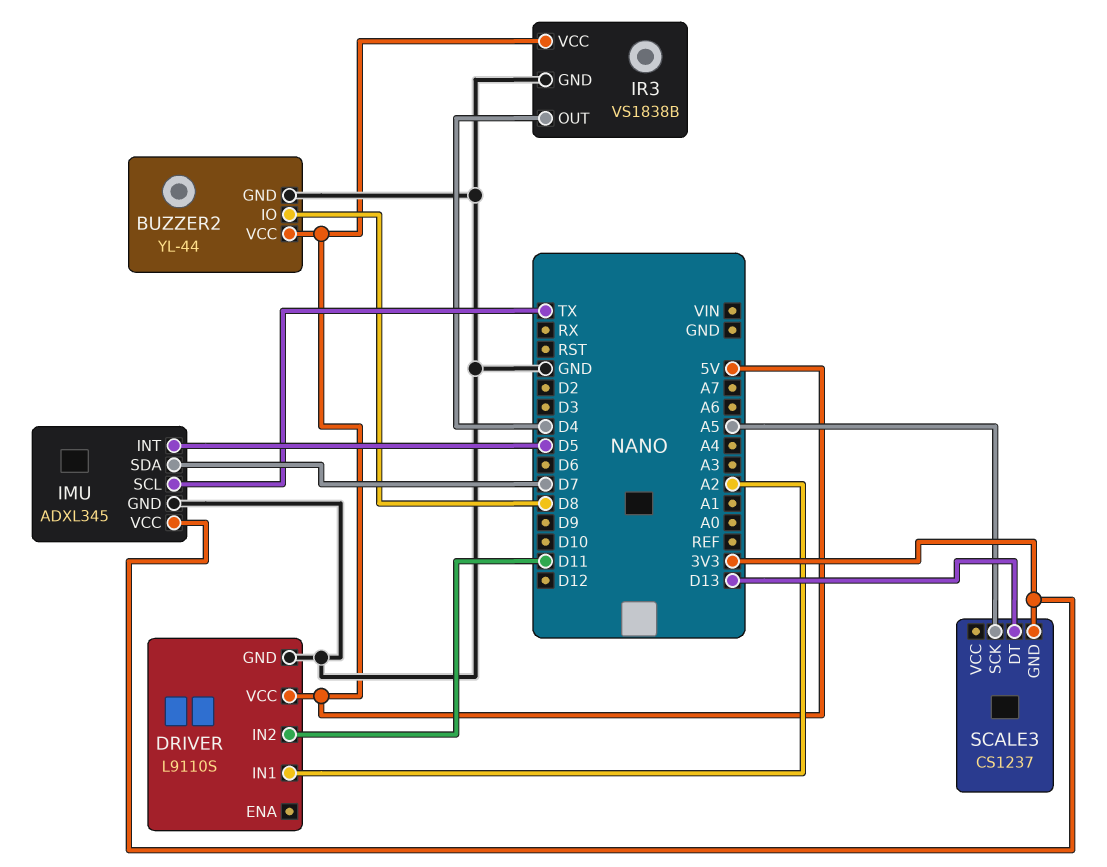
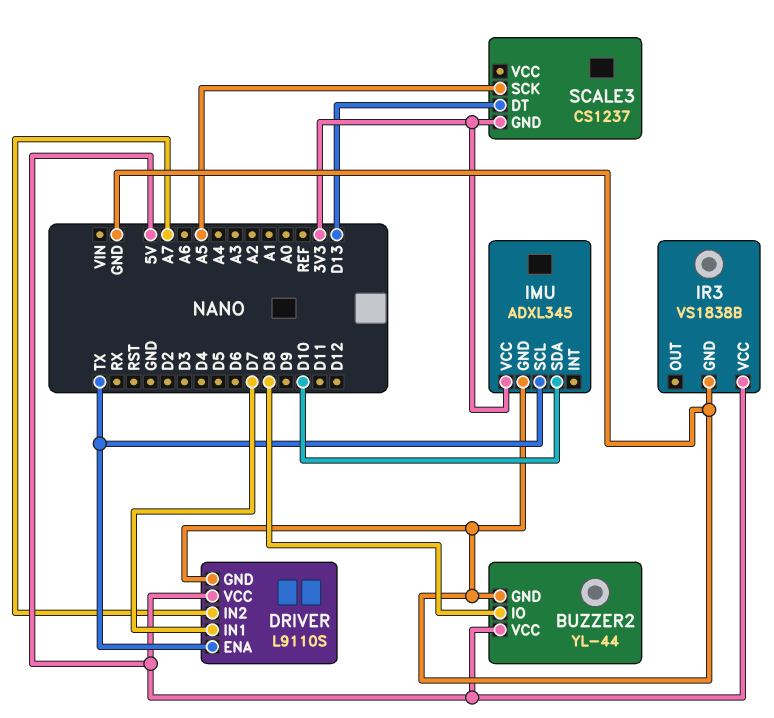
DRIVER pin ENA: none -> TX
DRIVER pin IN1: A2 -> D7
DRIVER pin IN2: D11 -> A7
IMU pin INT: D5 -> none
IMU pin SDA: D7 -> D10
IR3 pin OUT: D4 -> none

